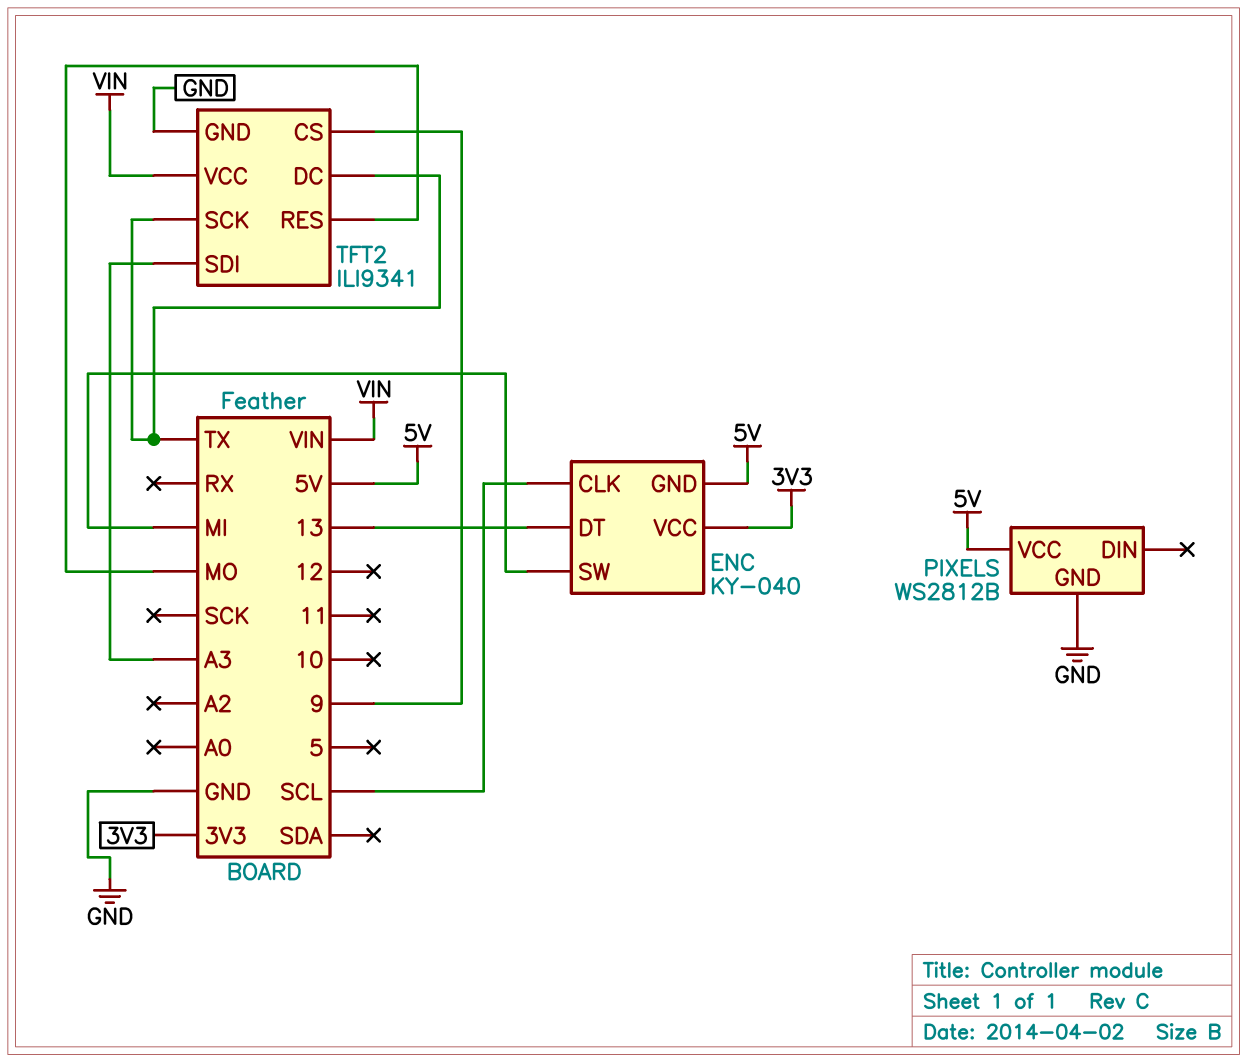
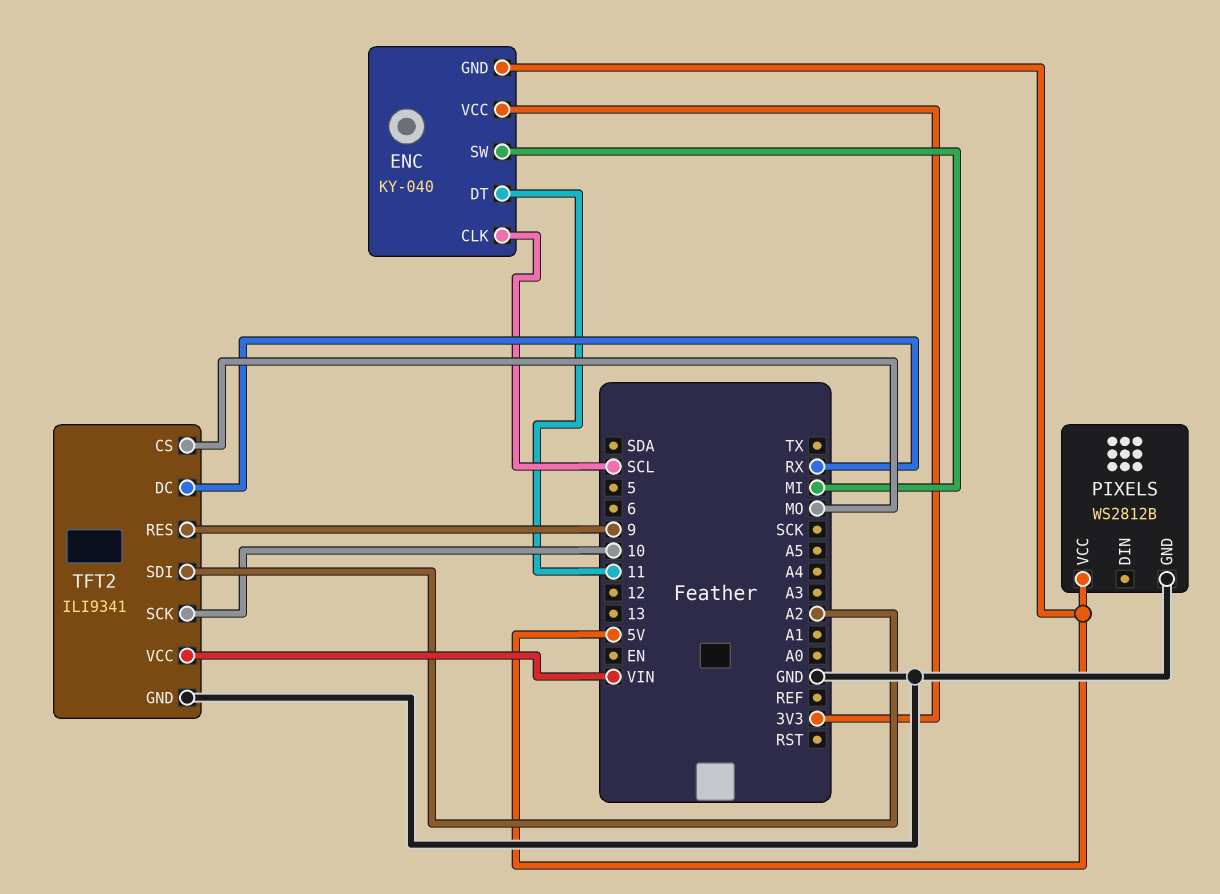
ENC pin DT: 13 -> 11
TFT2 pin CS: 9 -> MO
TFT2 pin DC: TX -> RX
TFT2 pin RES: MO -> 9
TFT2 pin SCK: TX -> 10
TFT2 pin SDI: A3 -> A2

